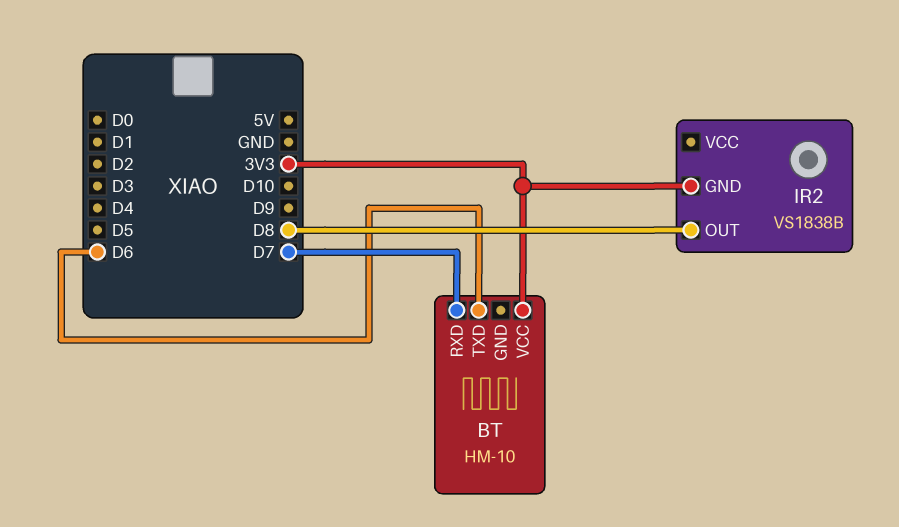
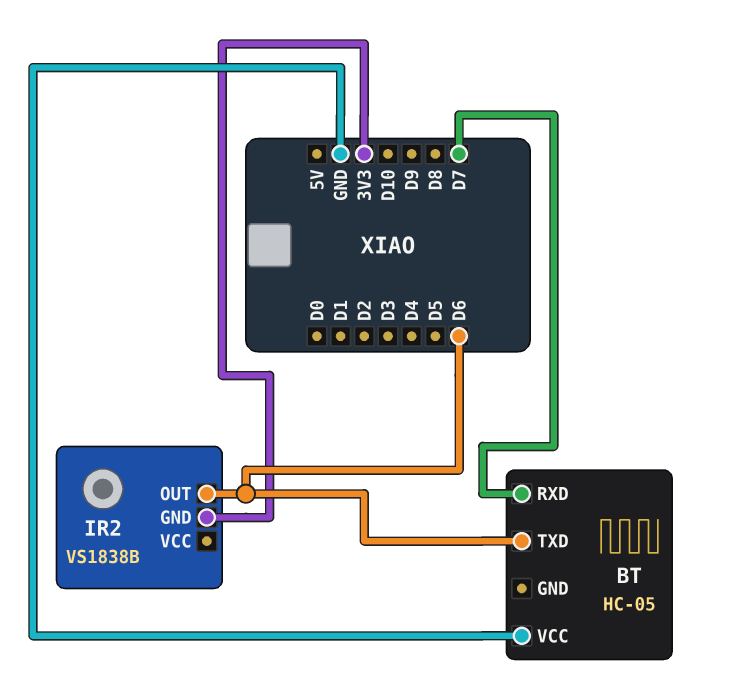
BT: HM-10 -> HC-05
BT pin VCC: 3V3 -> GND
IR2 pin OUT: D8 -> D6

